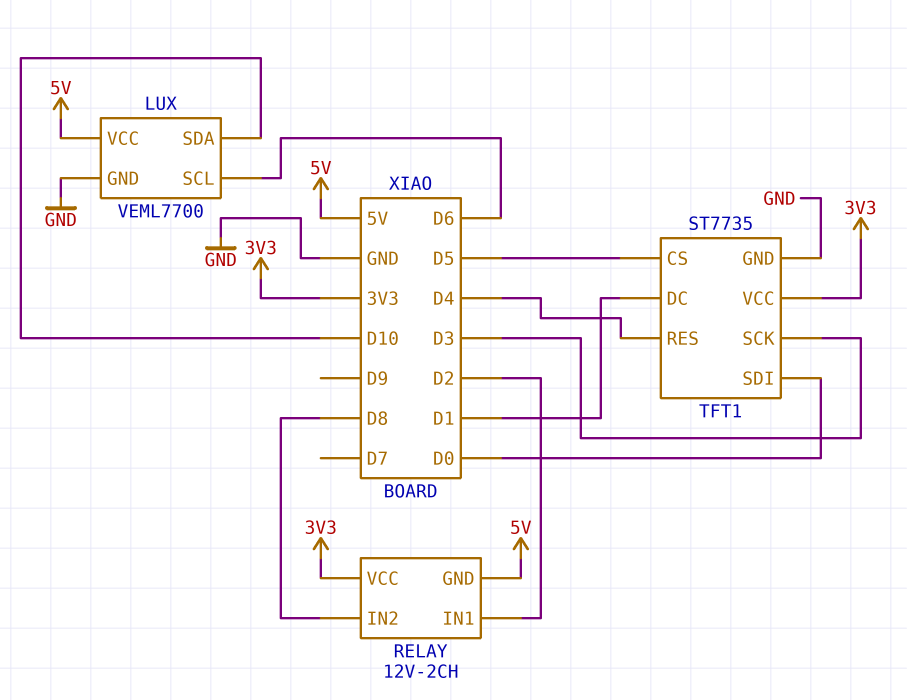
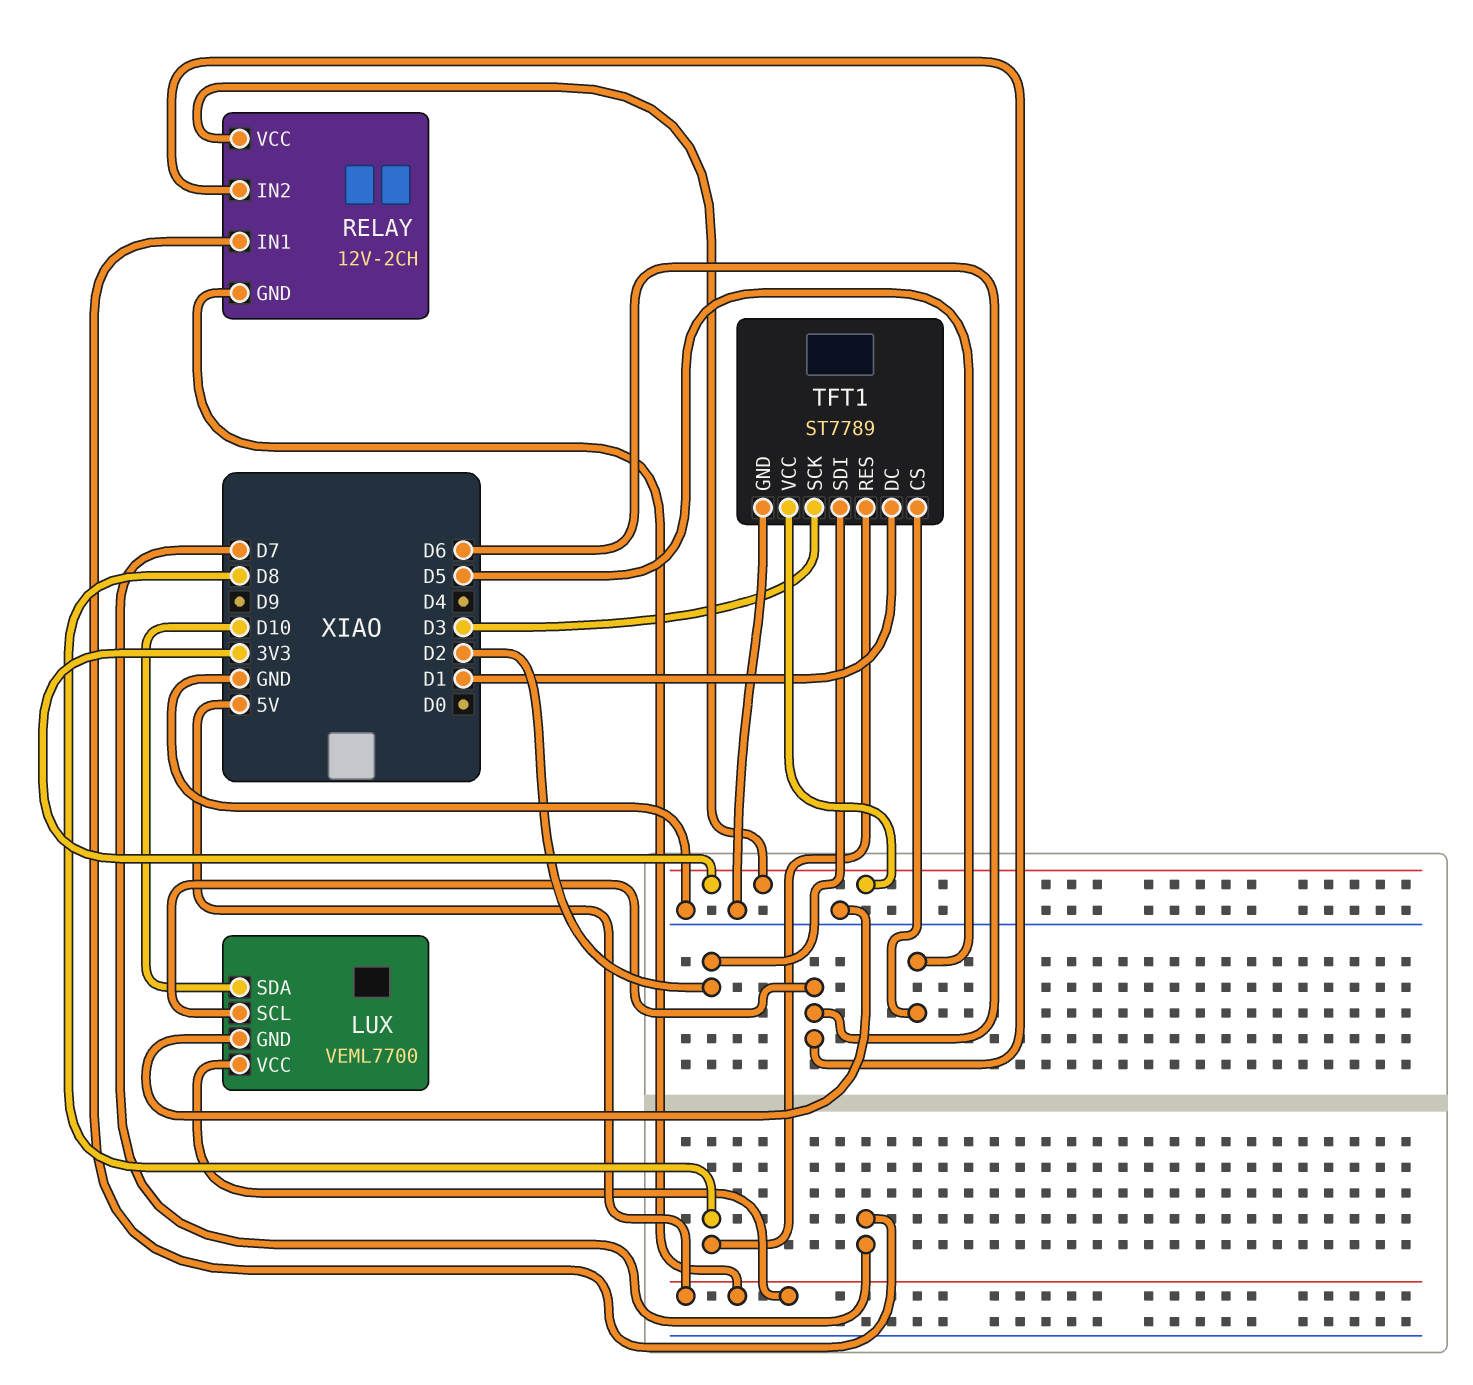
RELAY pin IN1: D2 -> D7
RELAY pin IN2: D8 -> D6
TFT1: ST7735 -> ST7789
TFT1 pin RES: D4 -> D8
TFT1 pin SDI: D0 -> D2

